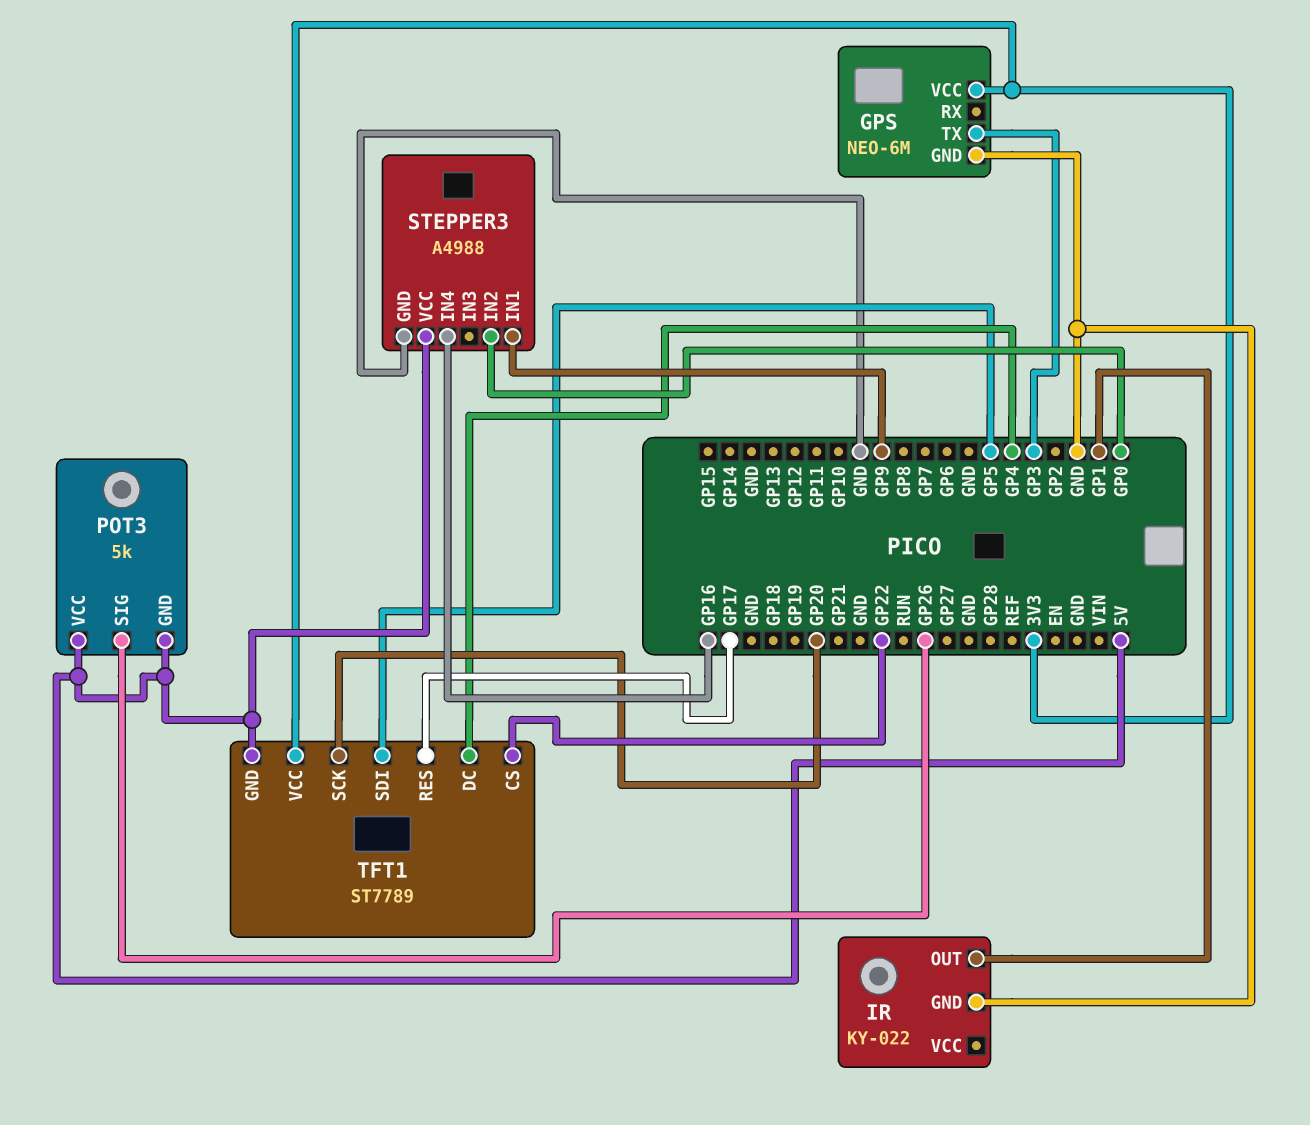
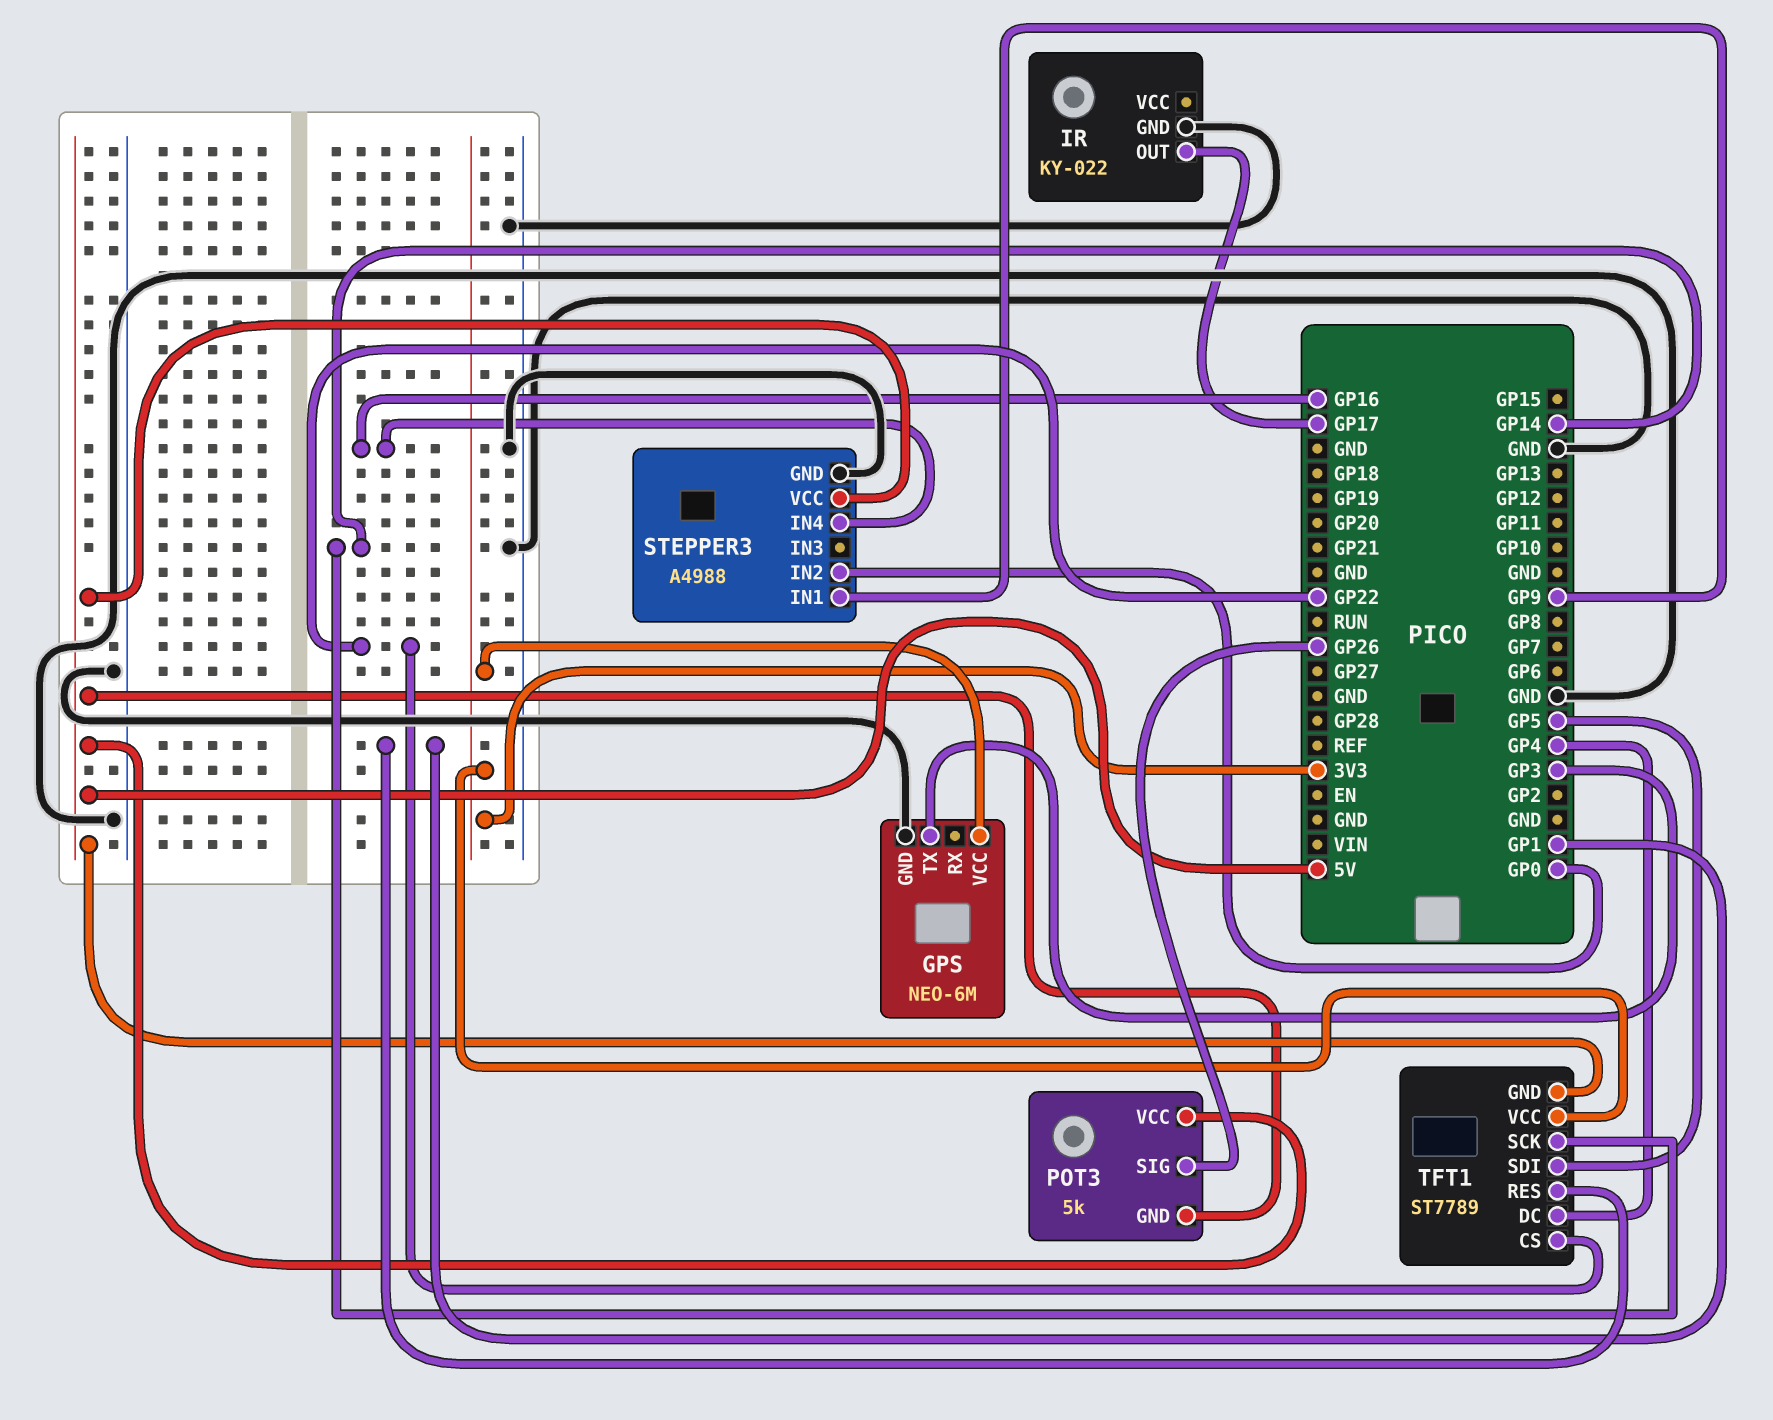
IR pin OUT: GP1 -> GP17
TFT1 pin RES: GP17 -> GP1
TFT1 pin SCK: GP20 -> GP14

